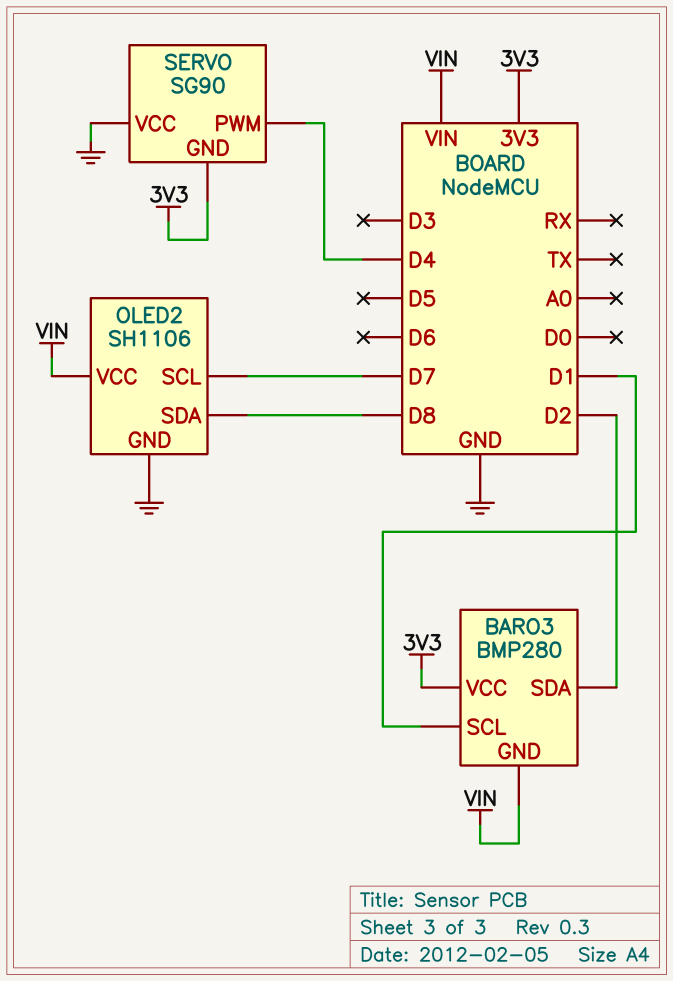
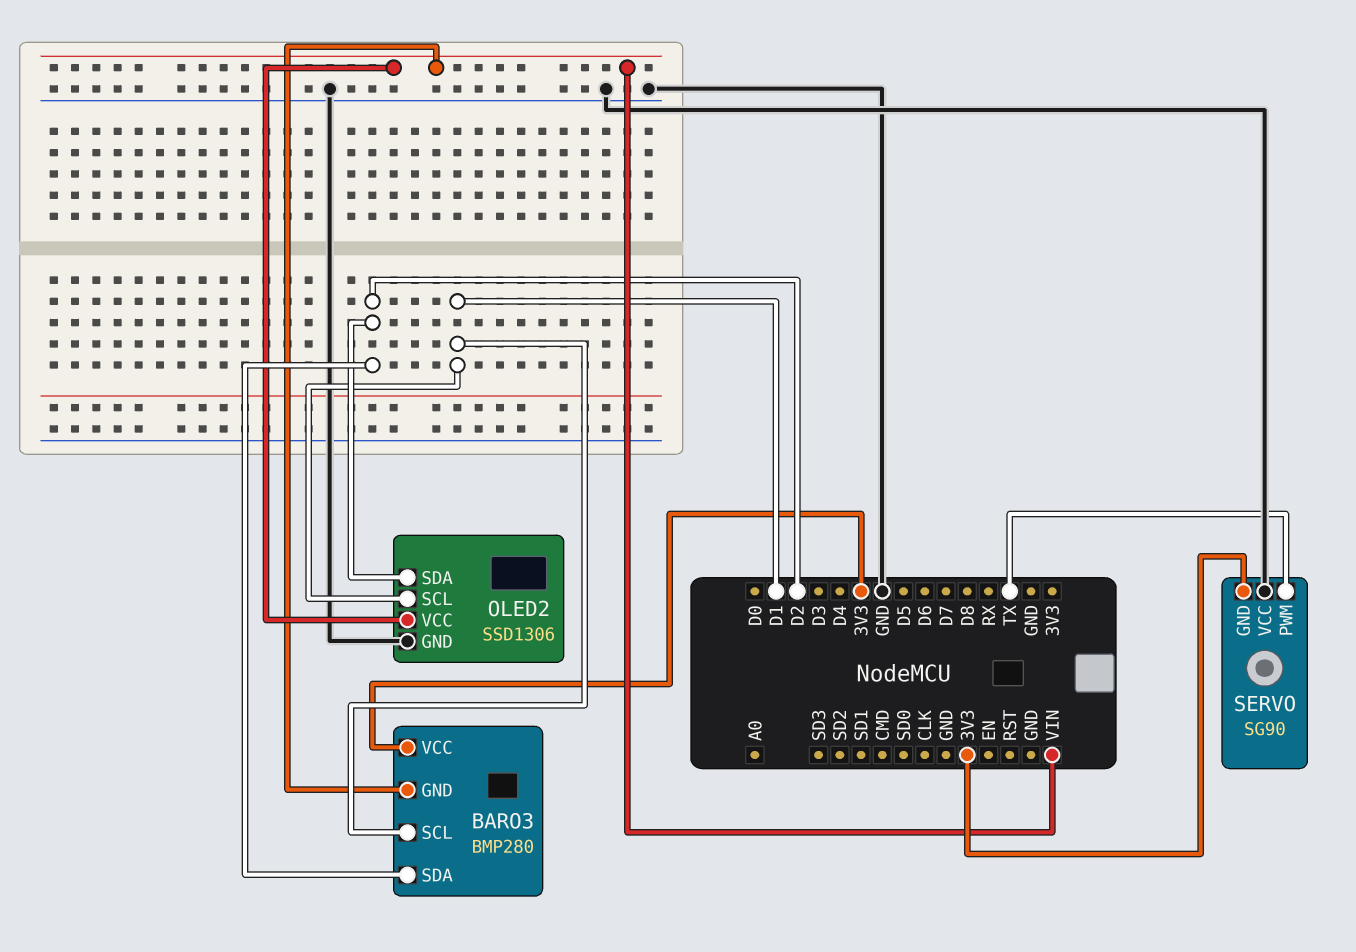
OLED2: SH1106 -> SSD1306
OLED2 pin SCL: D7 -> D1
OLED2 pin SDA: D8 -> D2
SERVO pin PWM: D4 -> TX

